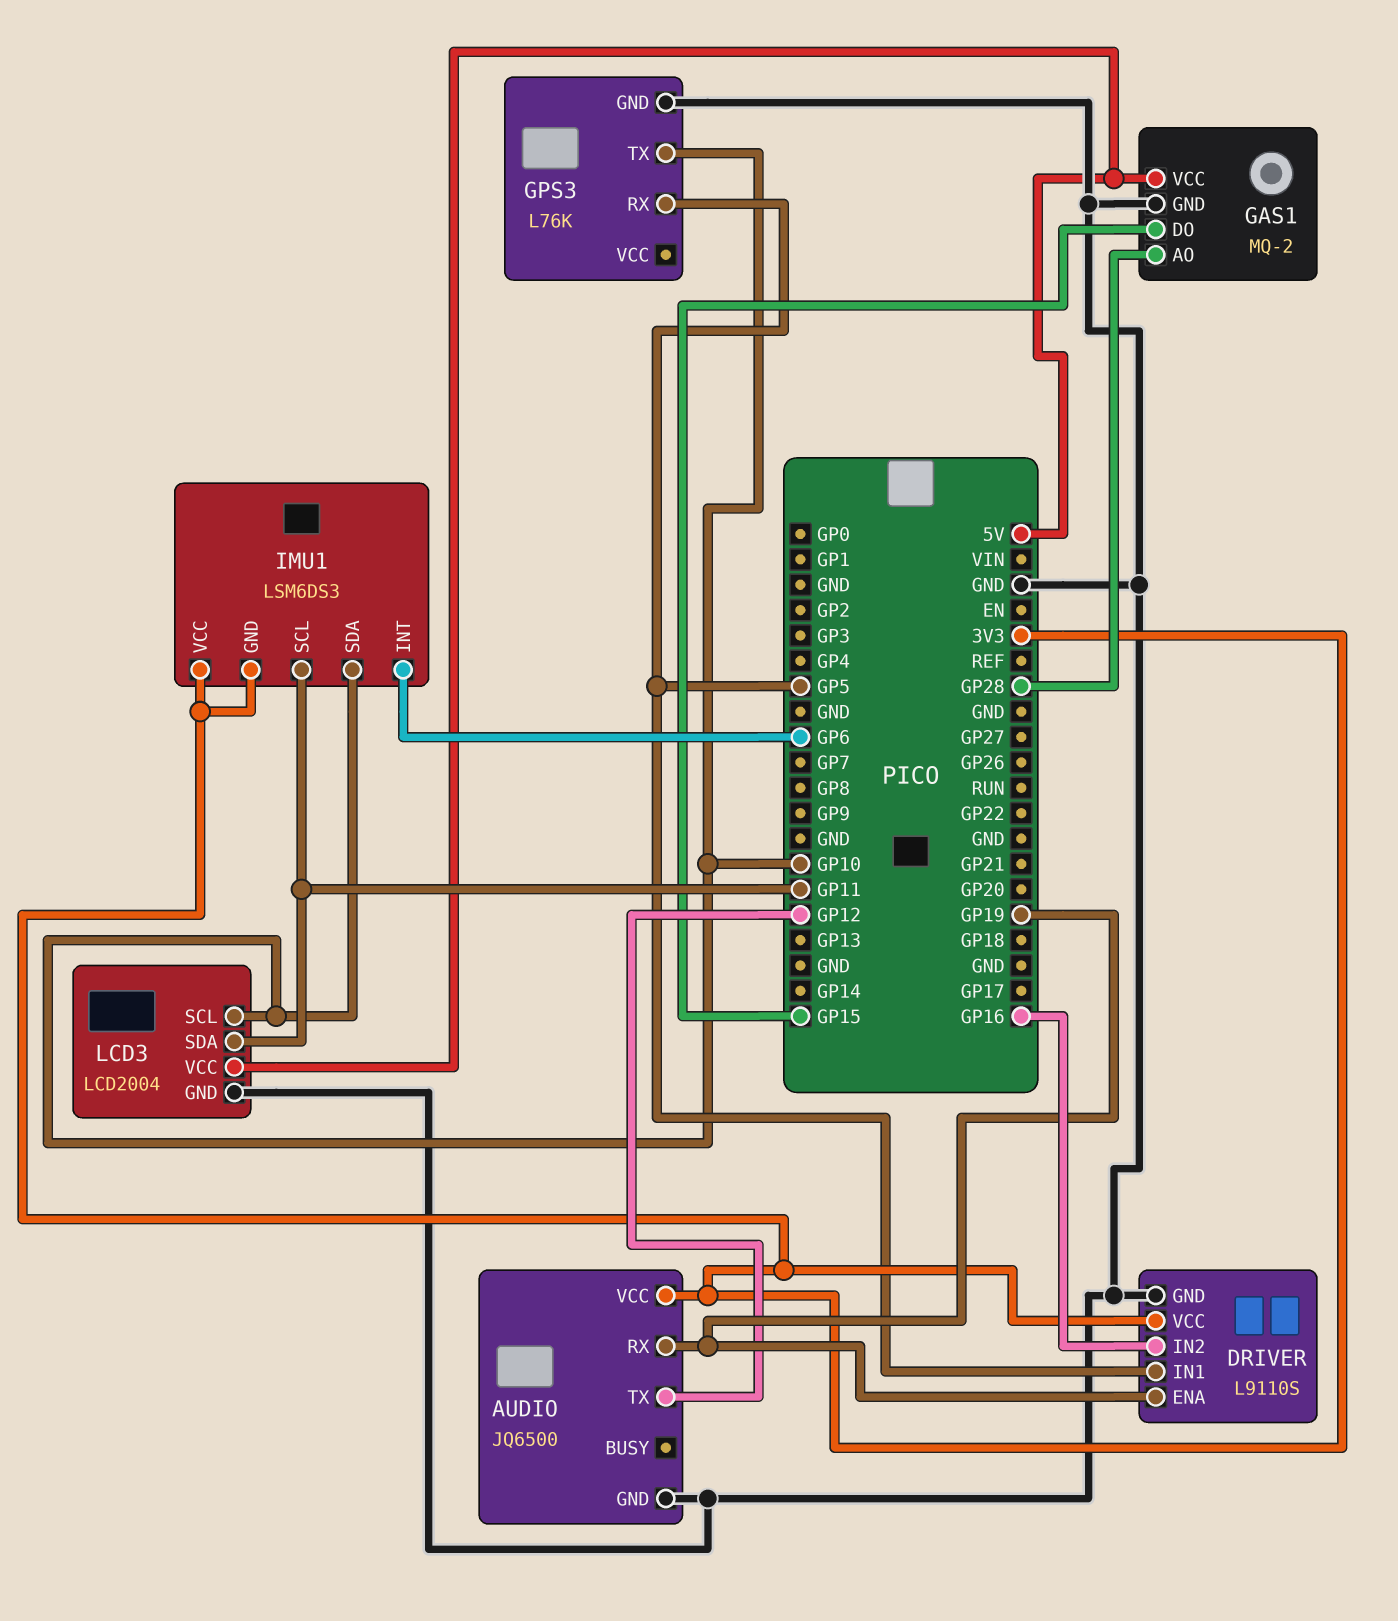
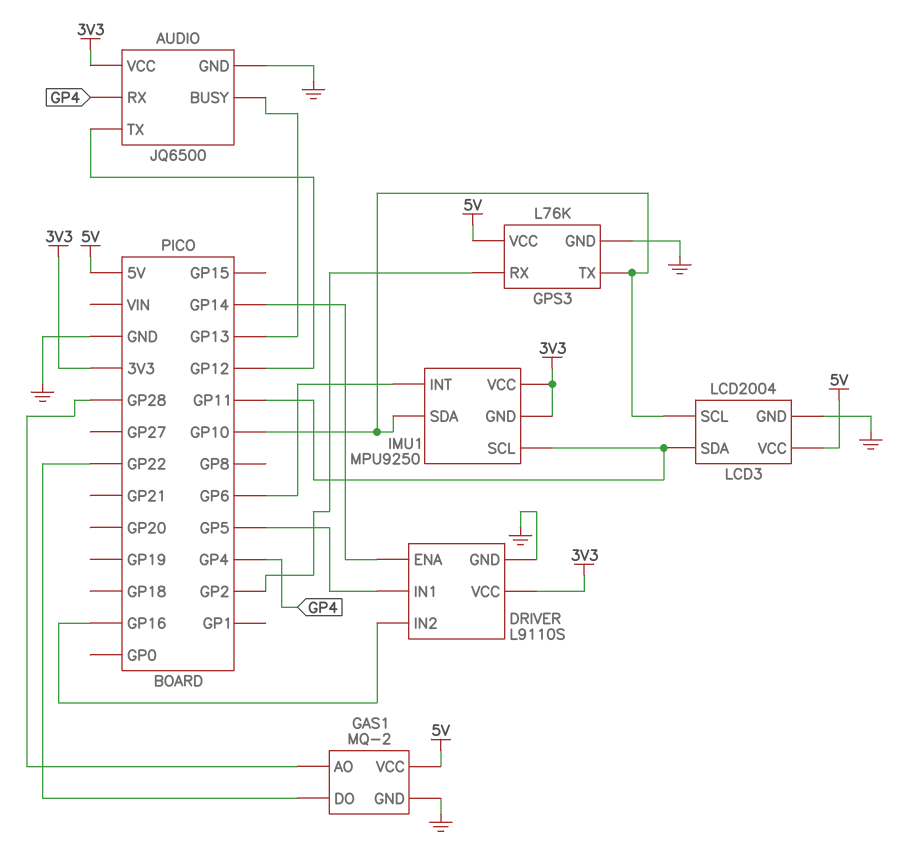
AUDIO pin BUSY: none -> GP13
AUDIO pin RX: GP19 -> GP4
DRIVER pin ENA: GP19 -> GP14
GAS1 pin DO: GP15 -> GP22
GPS3 pin RX: GP5 -> GP2
GPS3 pin VCC: none -> 5V
IMU1: LSM6DS3 -> MPU9250

